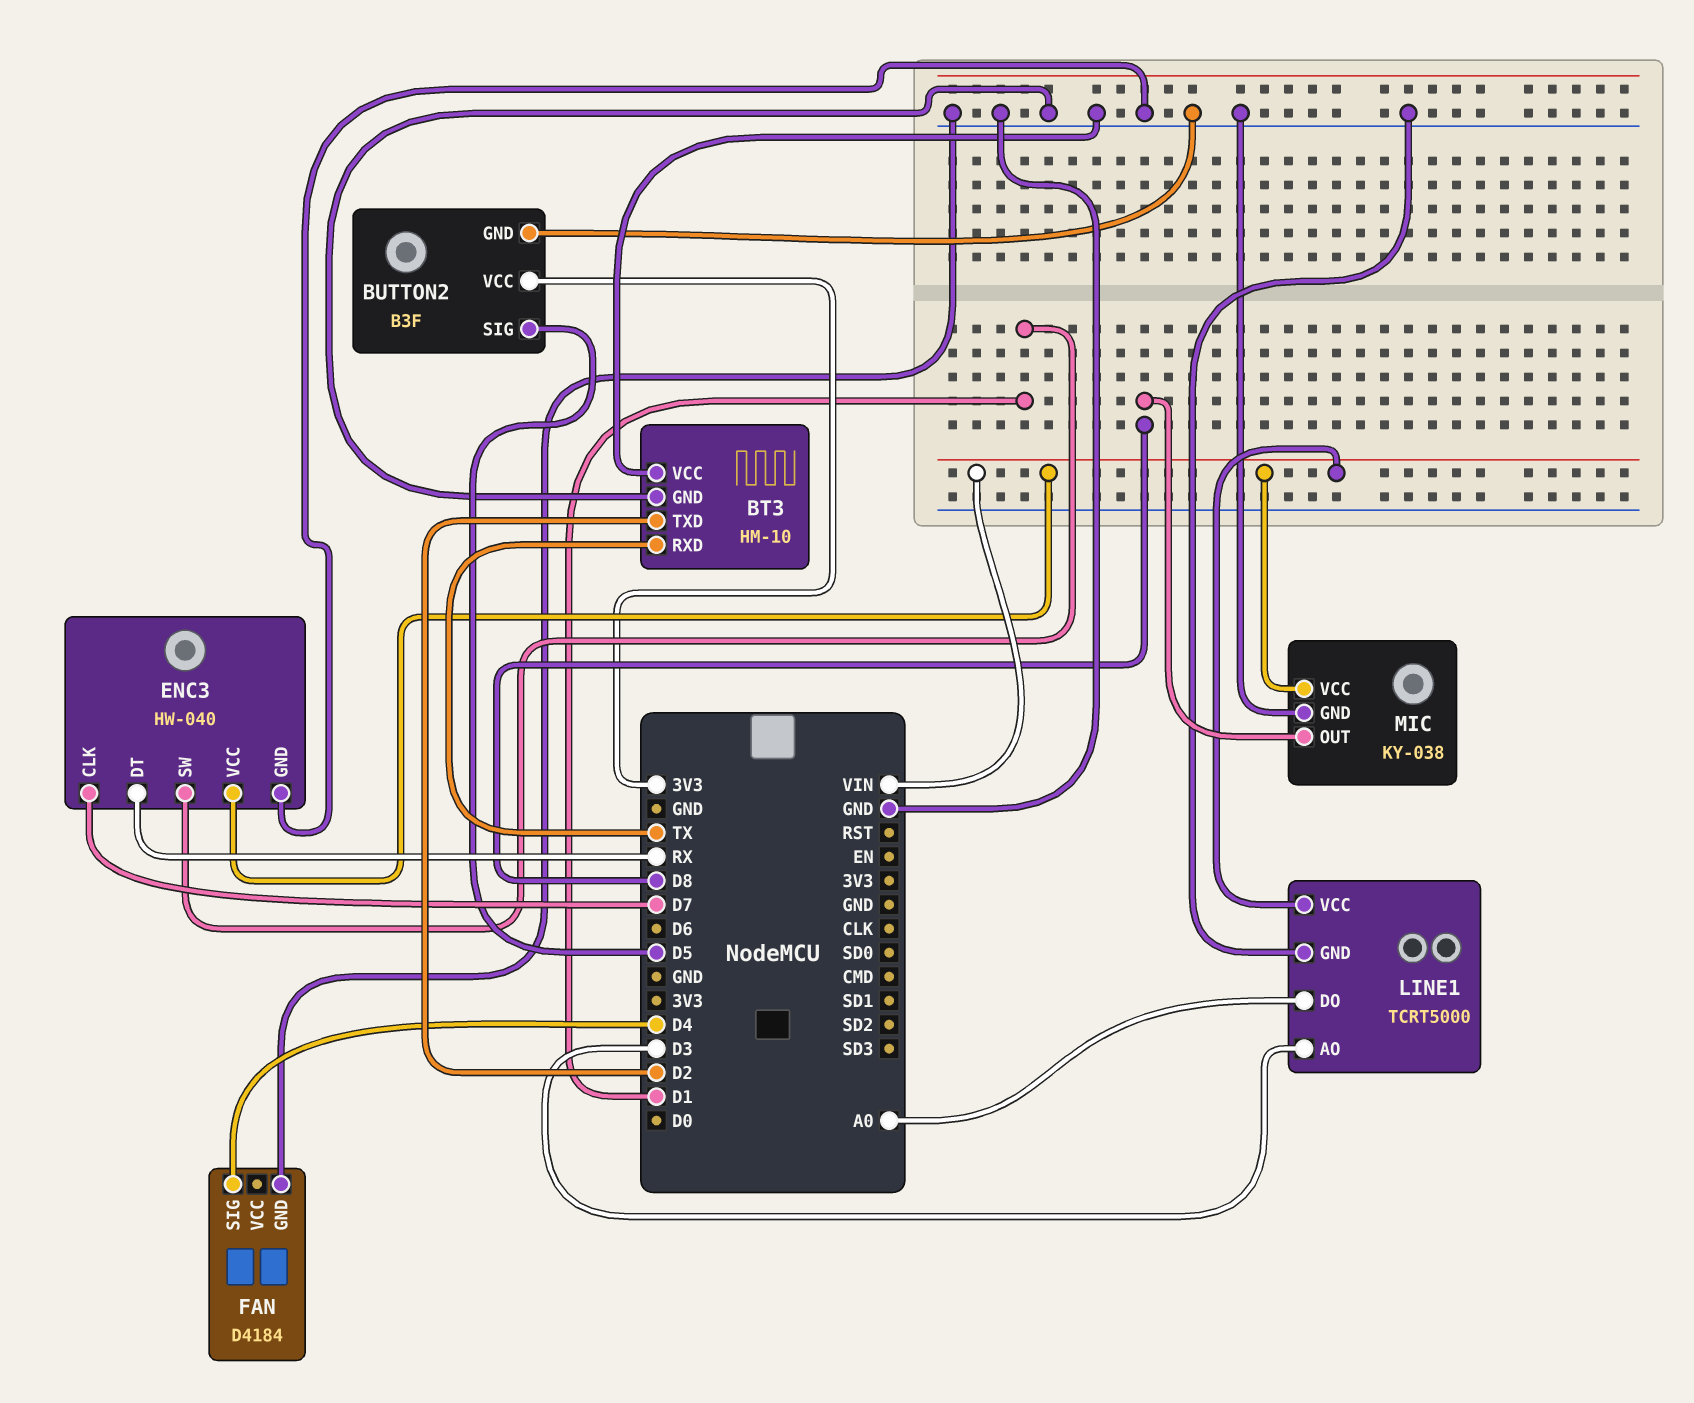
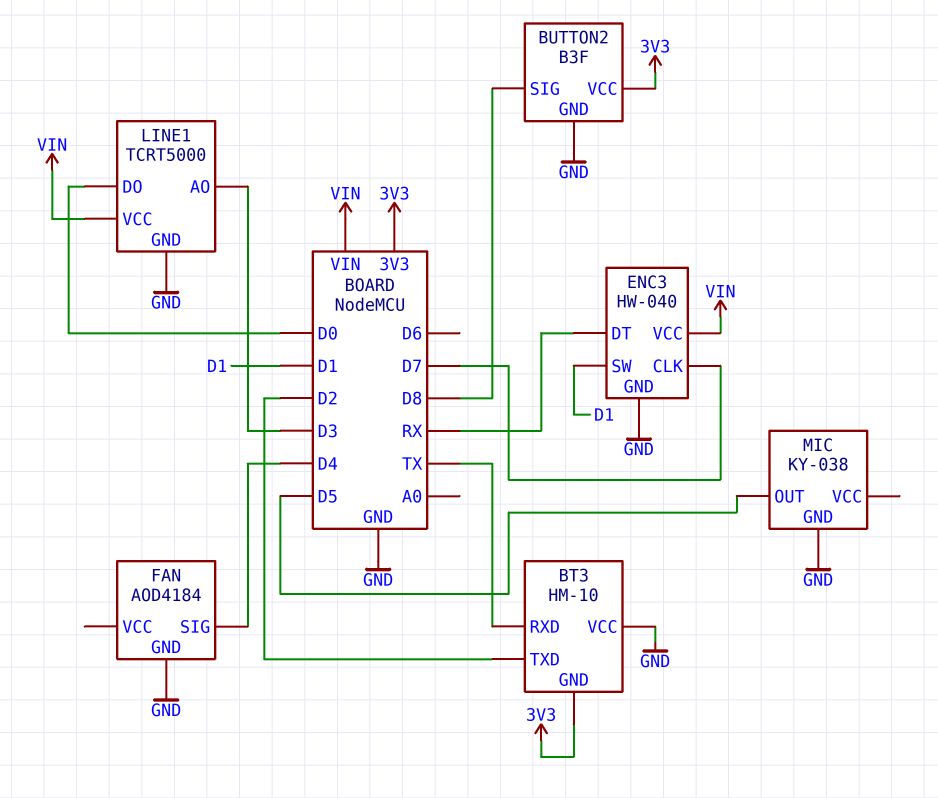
BT3 pin GND: GND -> 3V3
BUTTON2 pin SIG: D5 -> D8
FAN: D4184 -> AOD4184
LINE1 pin DO: A0 -> D0
MIC pin OUT: D8 -> D5
MIC pin VCC: VIN -> none

